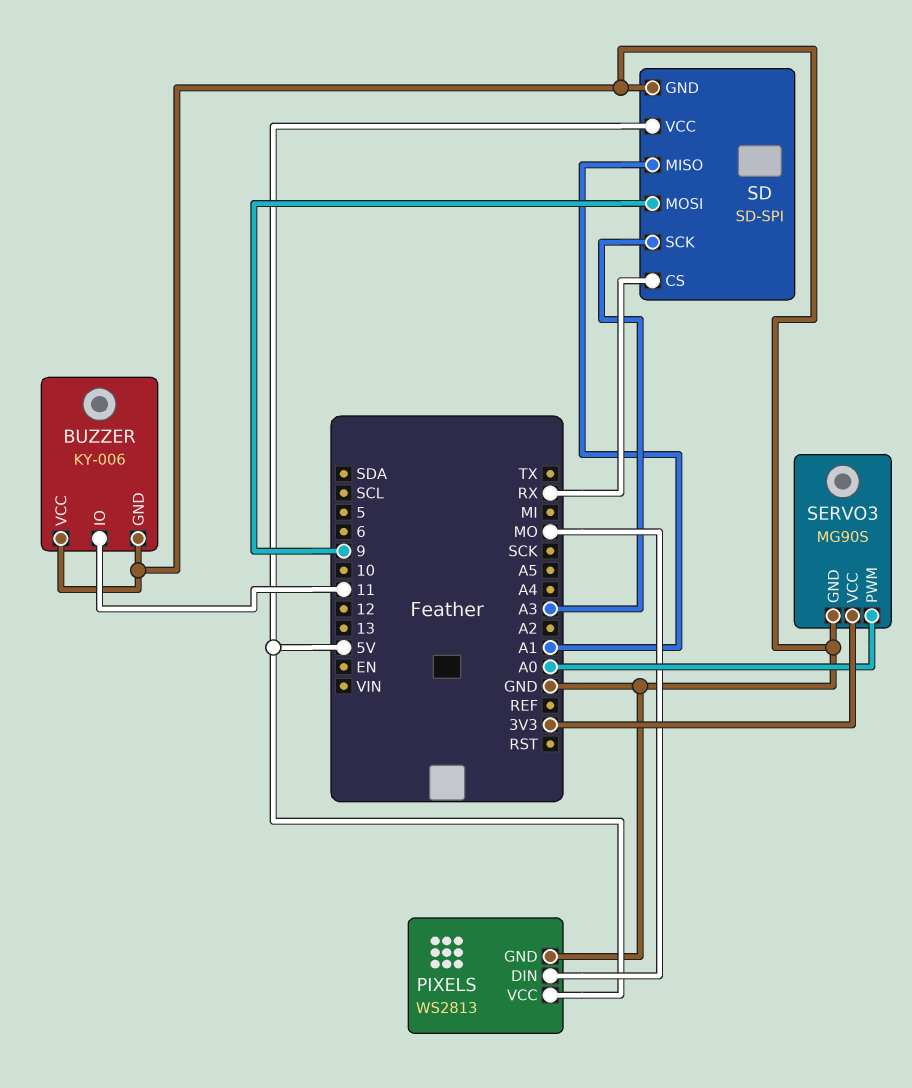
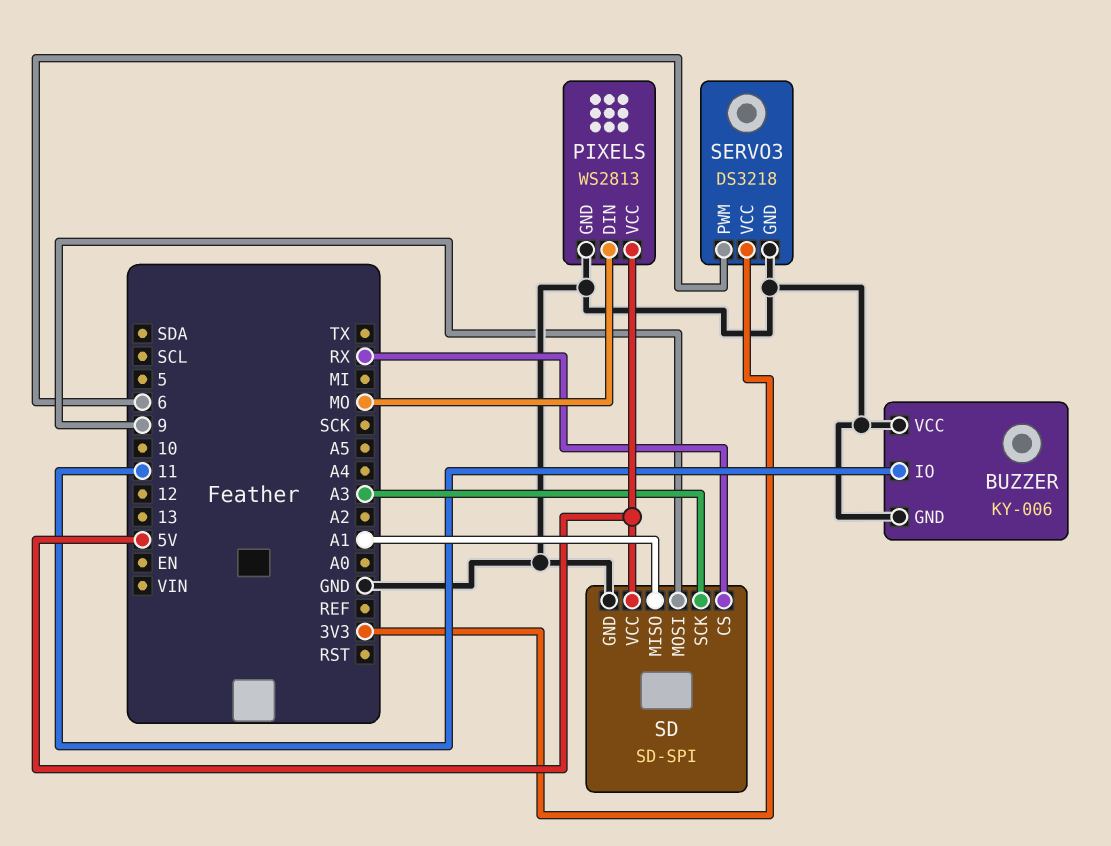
SERVO3: MG90S -> DS3218
SERVO3 pin PWM: A0 -> 6

